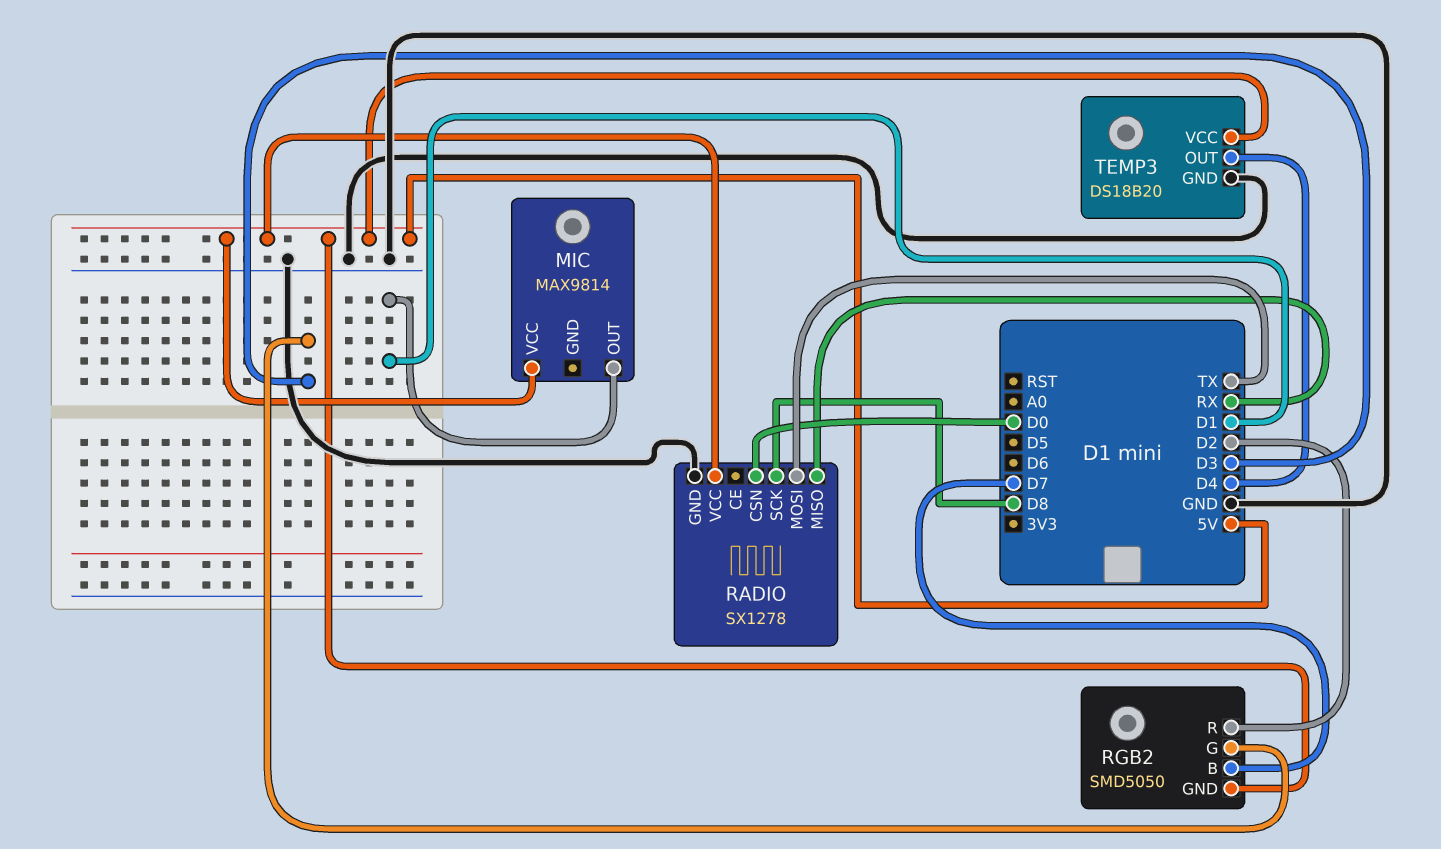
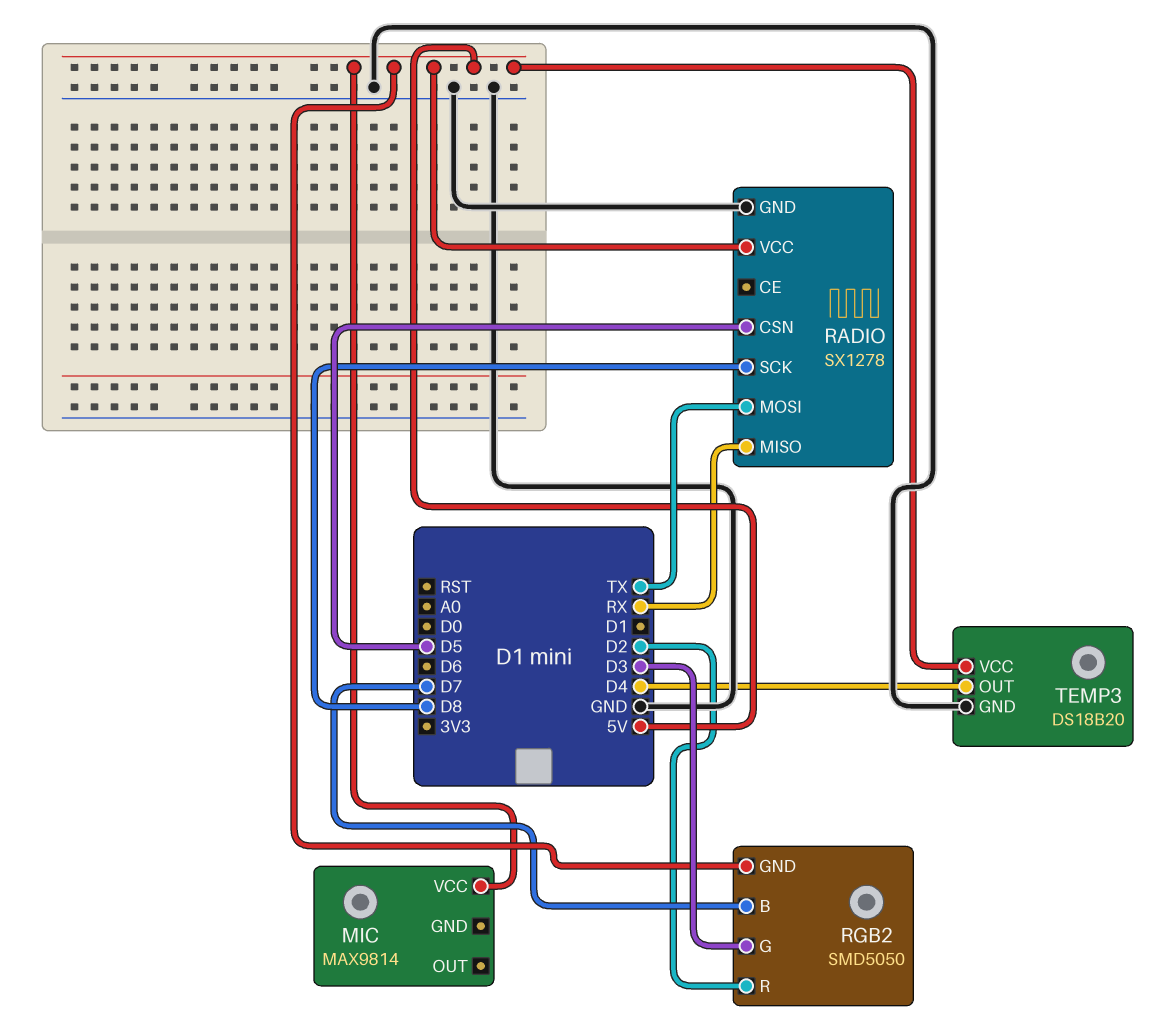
MIC pin OUT: D1 -> none
RADIO pin CSN: D0 -> D5

